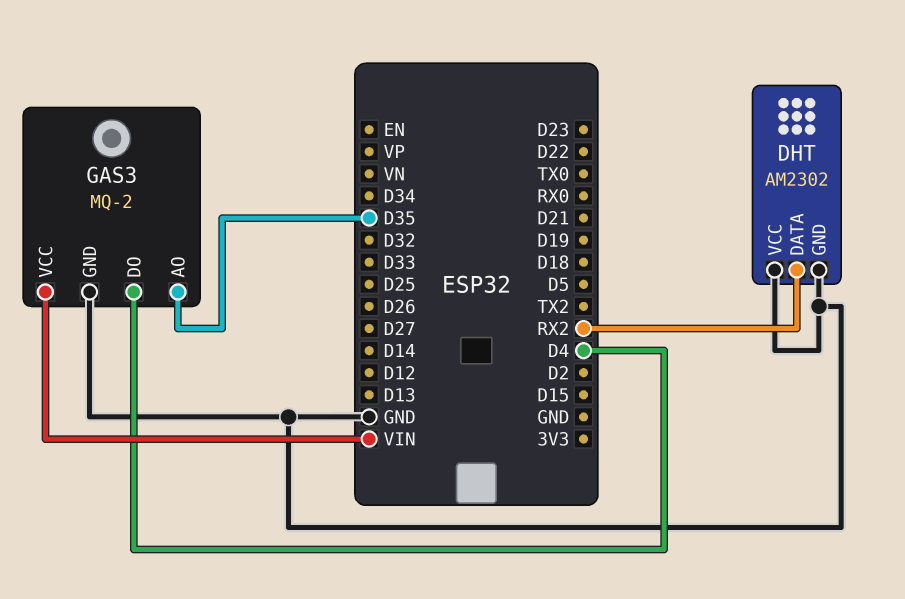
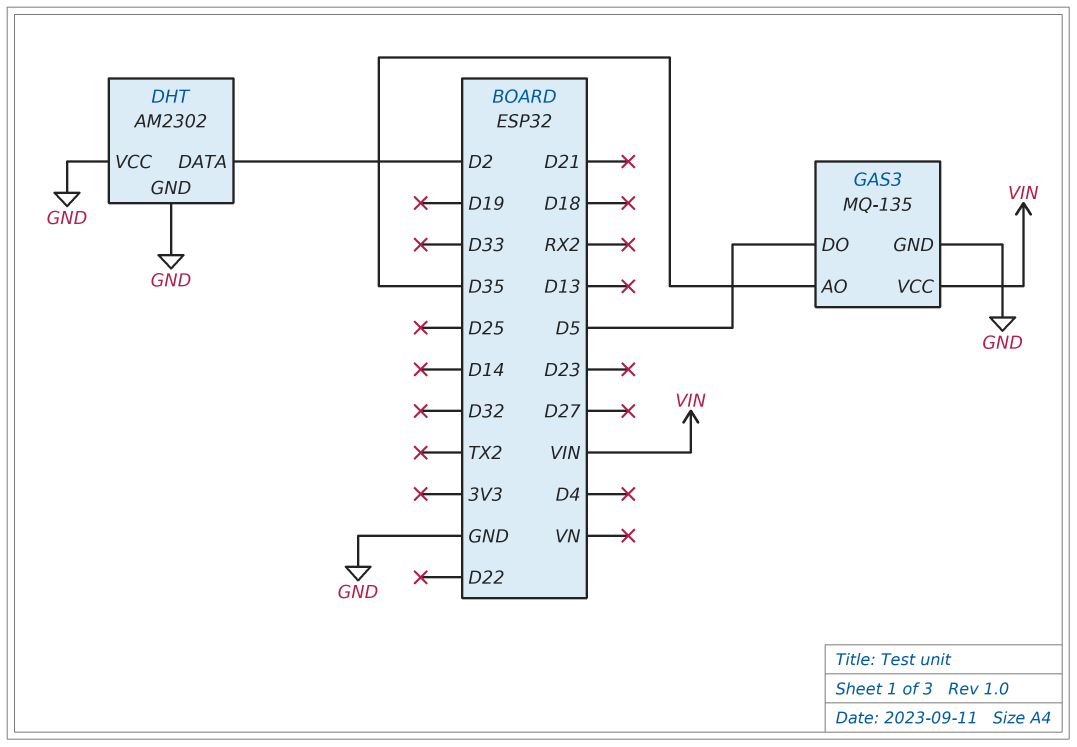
DHT pin DATA: RX2 -> D2
GAS3: MQ-2 -> MQ-135
GAS3 pin DO: D4 -> D5

